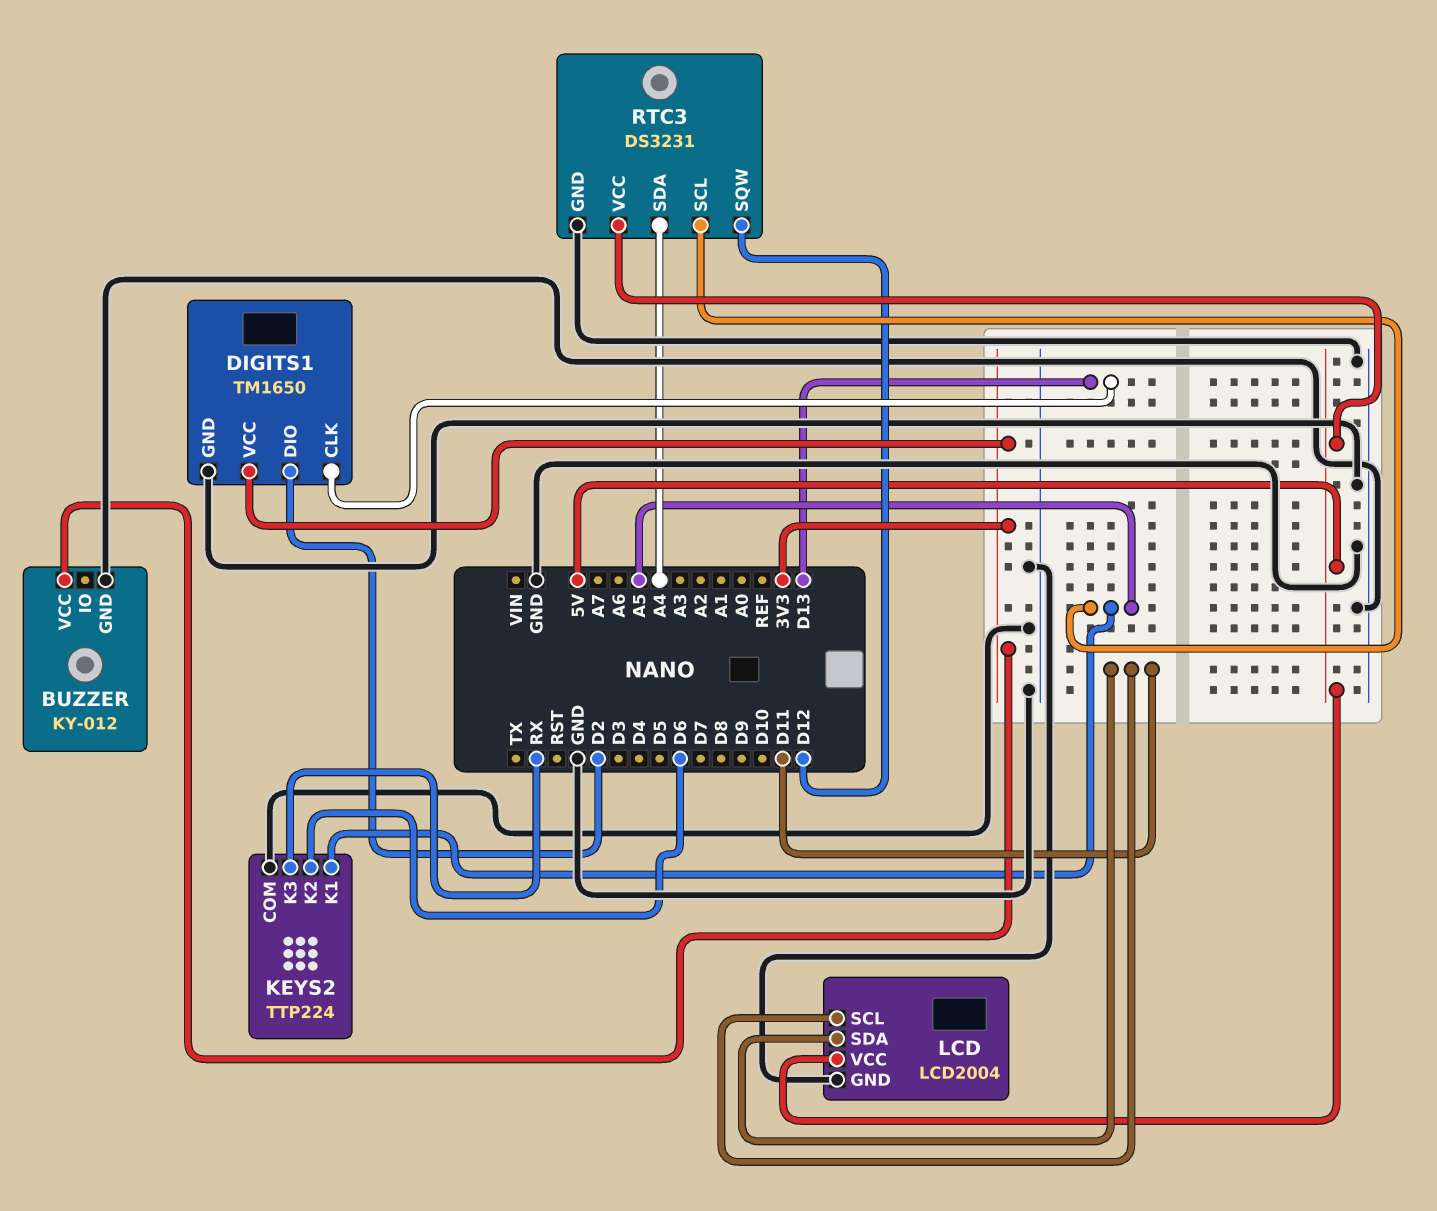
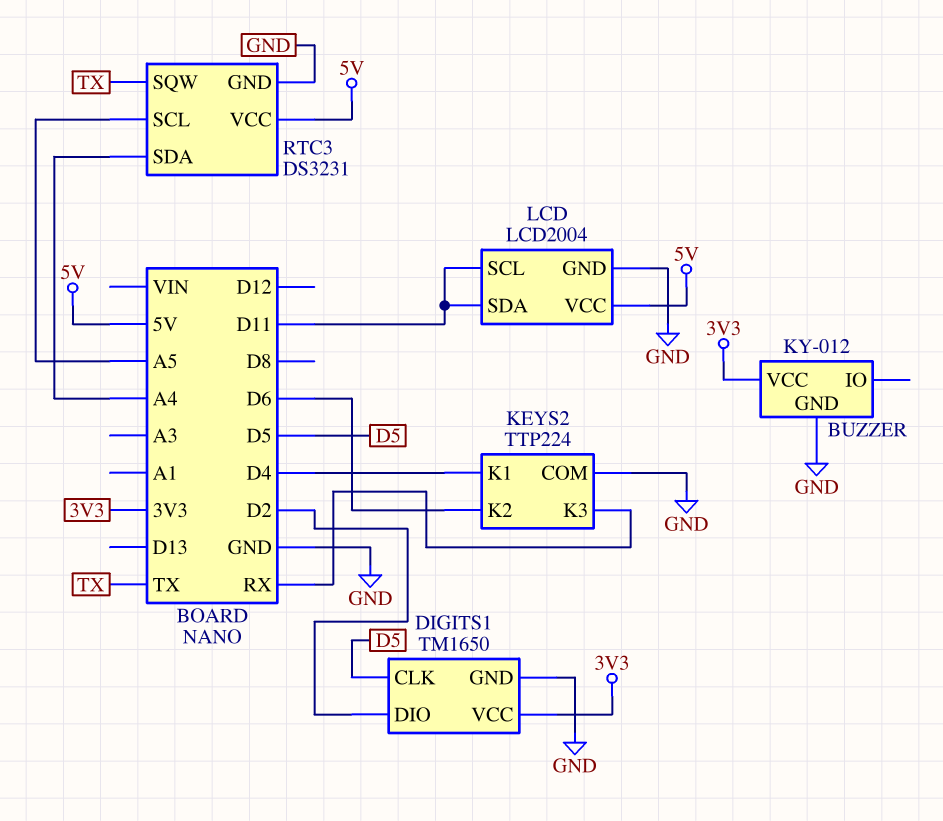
DIGITS1 pin CLK: D13 -> D5
KEYS2 pin K1: A5 -> D4
RTC3 pin SQW: D12 -> TX

